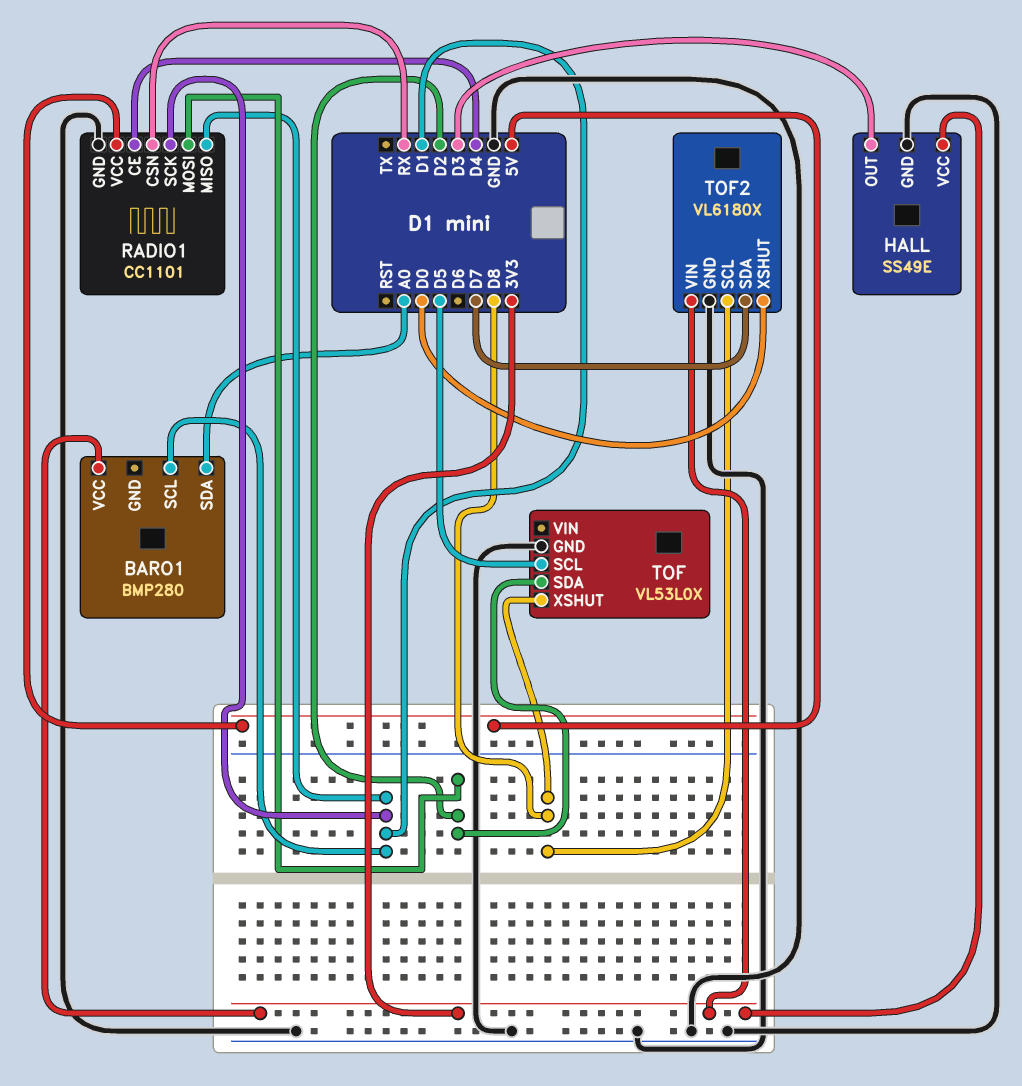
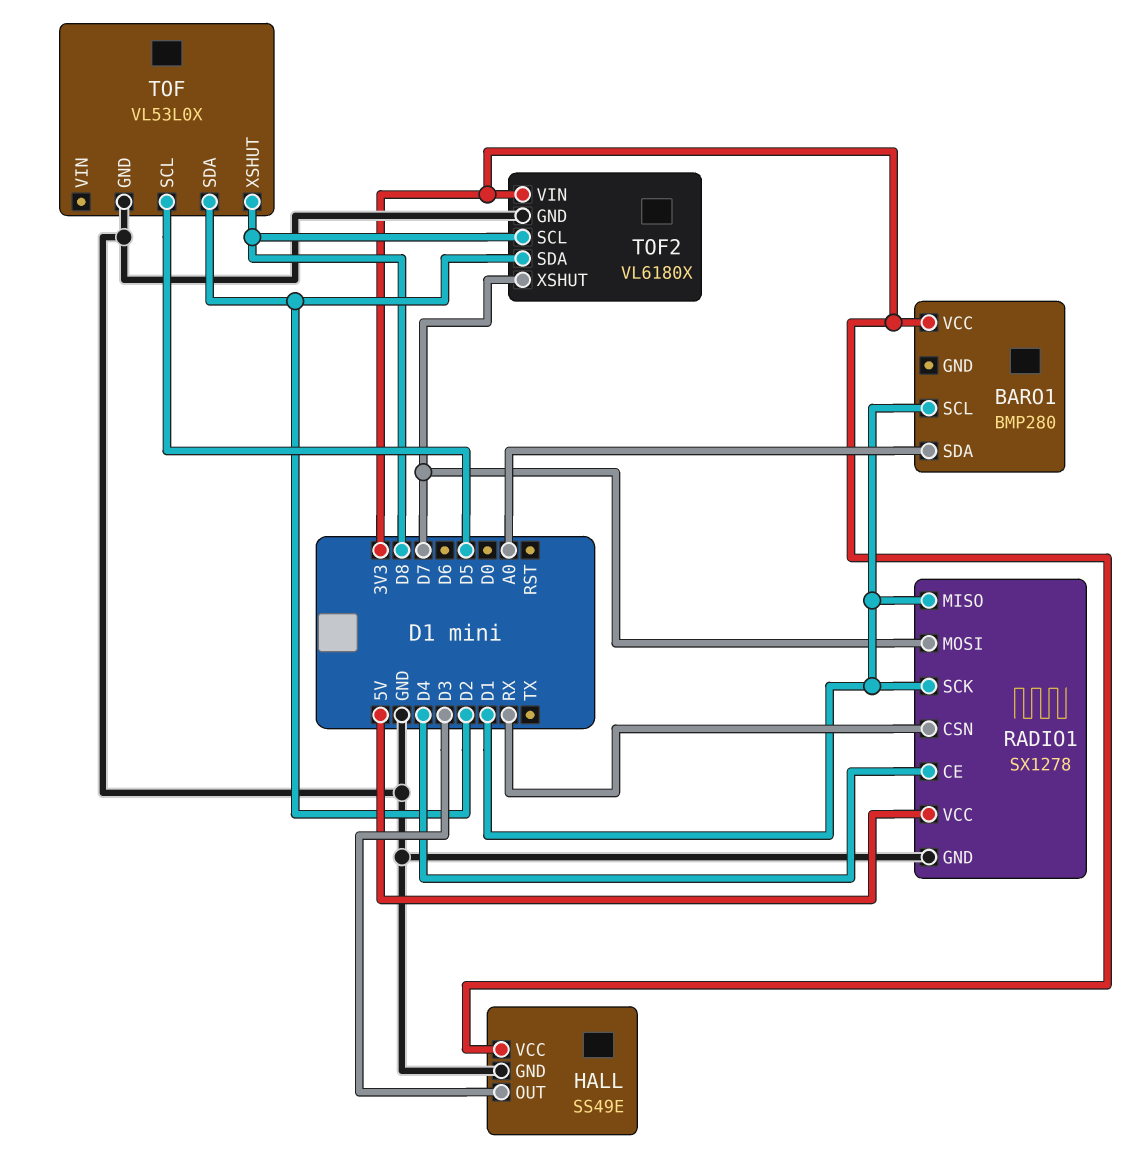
RADIO1: CC1101 -> SX1278
RADIO1 pin MOSI: D2 -> D7
TOF2 pin SDA: D7 -> D2
TOF2 pin XSHUT: D0 -> D7

